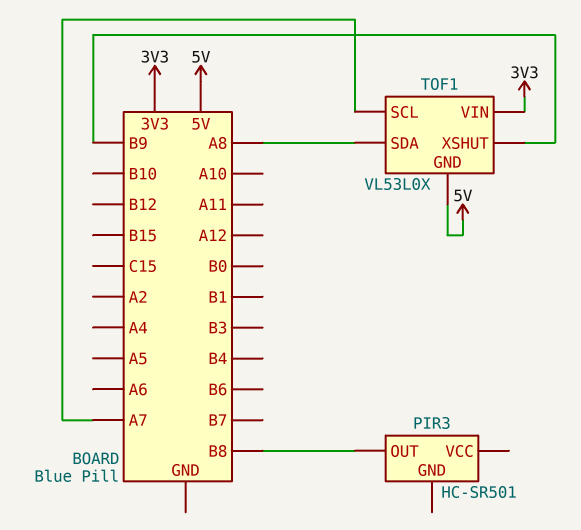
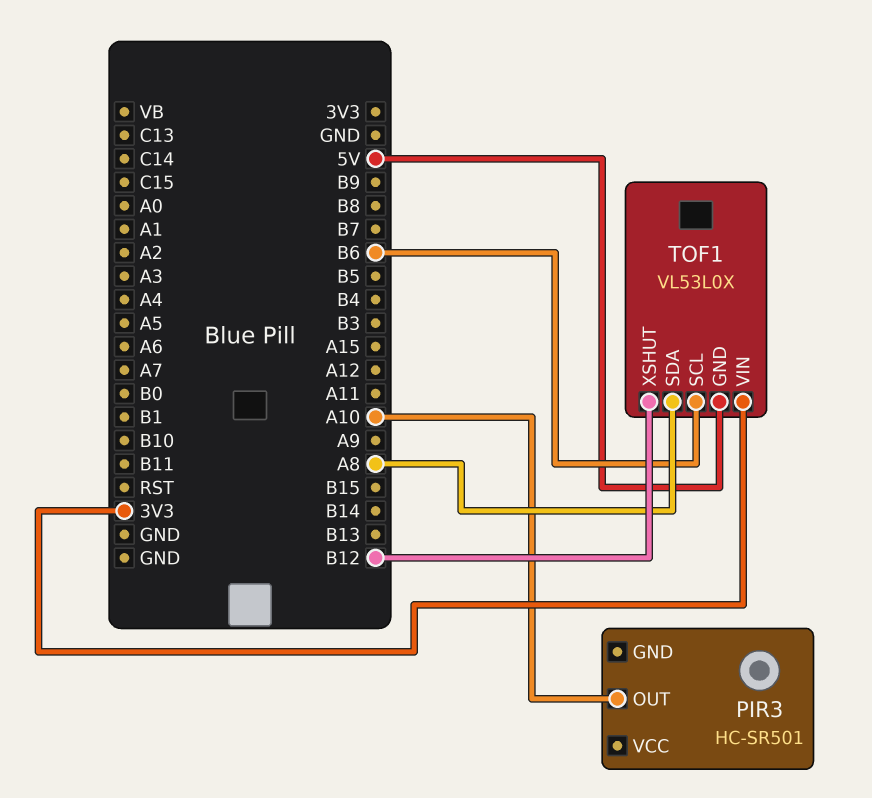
PIR3 pin OUT: B8 -> A10
TOF1 pin SCL: A7 -> B6
TOF1 pin XSHUT: B9 -> B12

